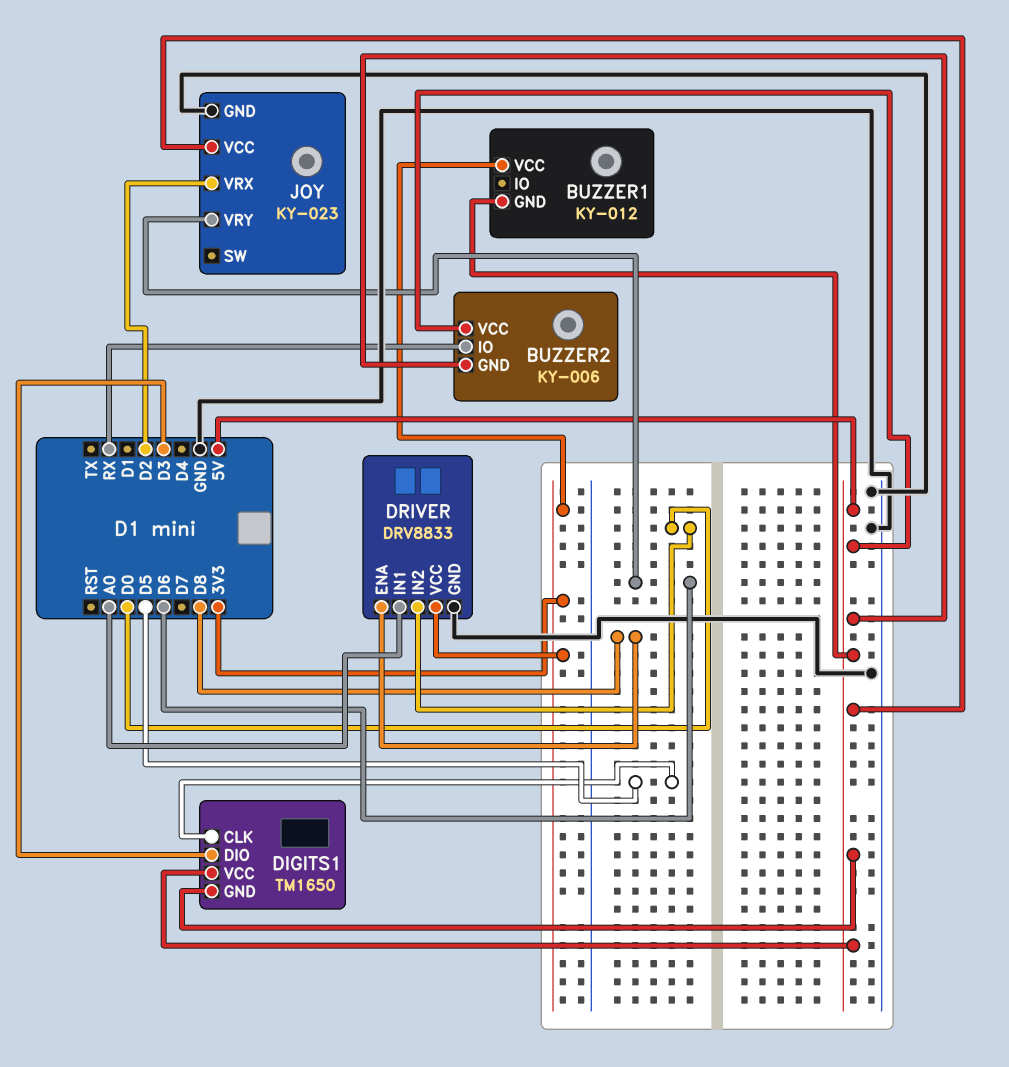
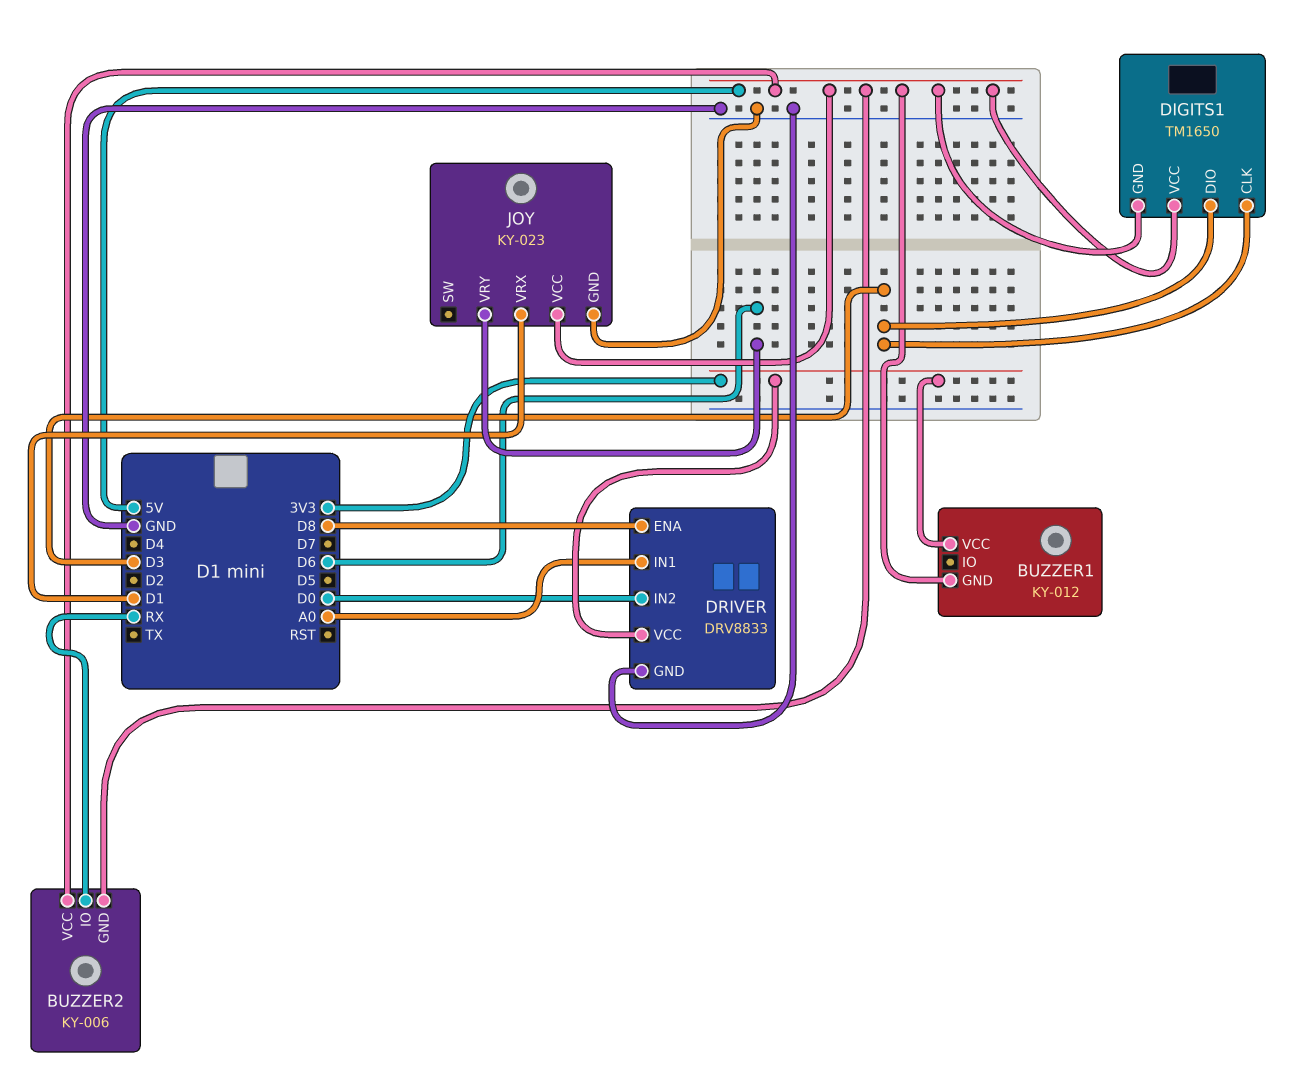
DIGITS1 pin CLK: D5 -> D3
JOY pin VRX: D2 -> D1

